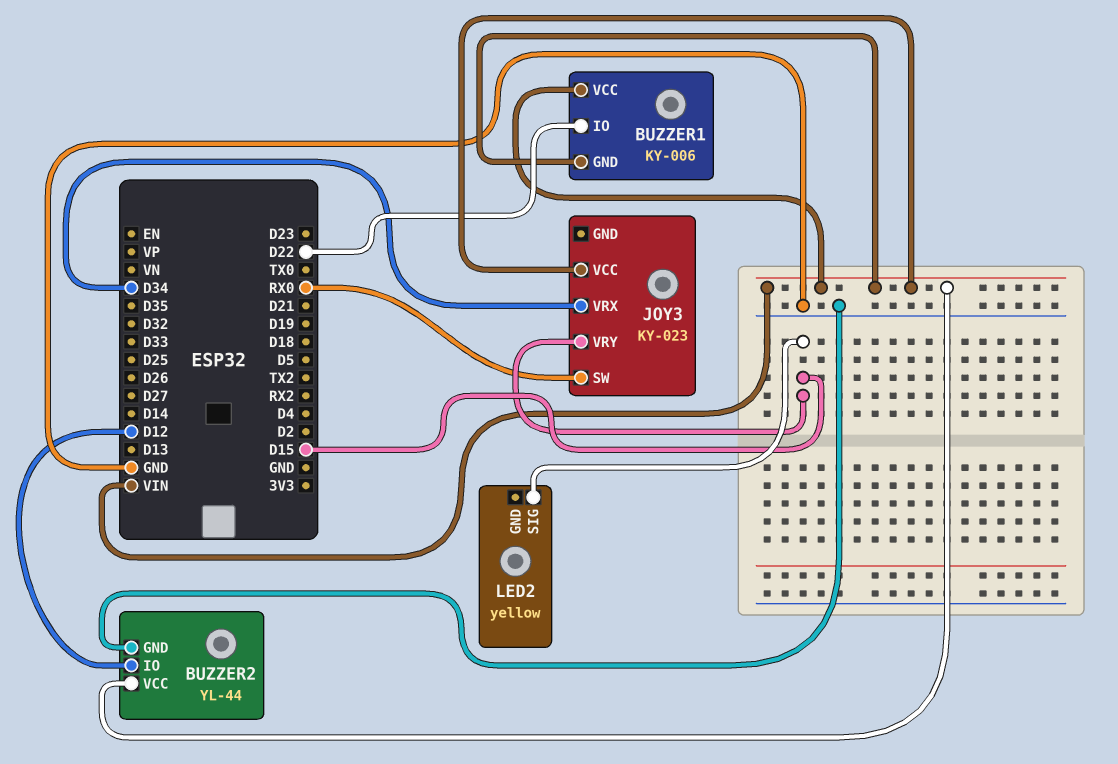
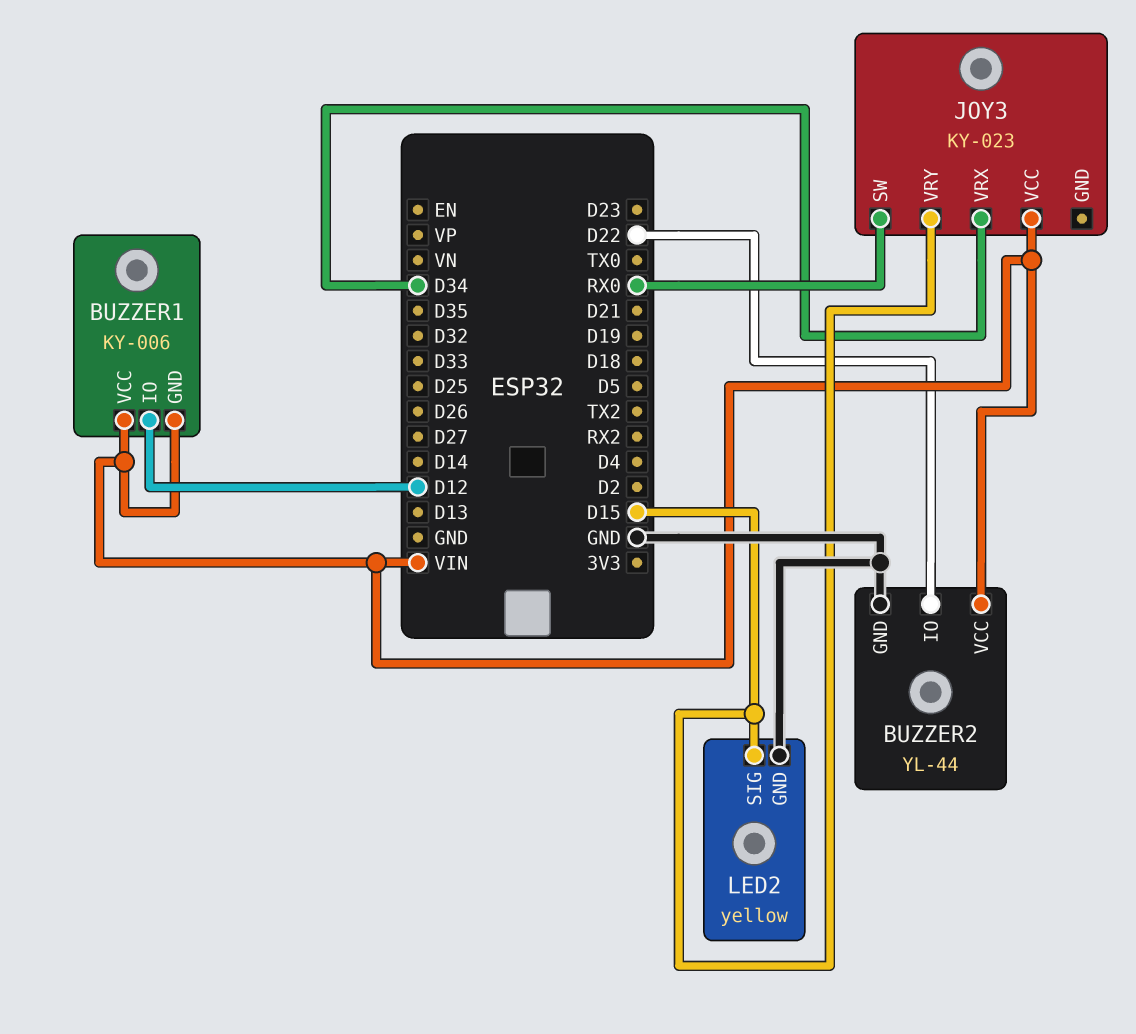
BUZZER1 pin IO: D22 -> D12
BUZZER2 pin IO: D12 -> D22
LED2 pin GND: none -> GND

